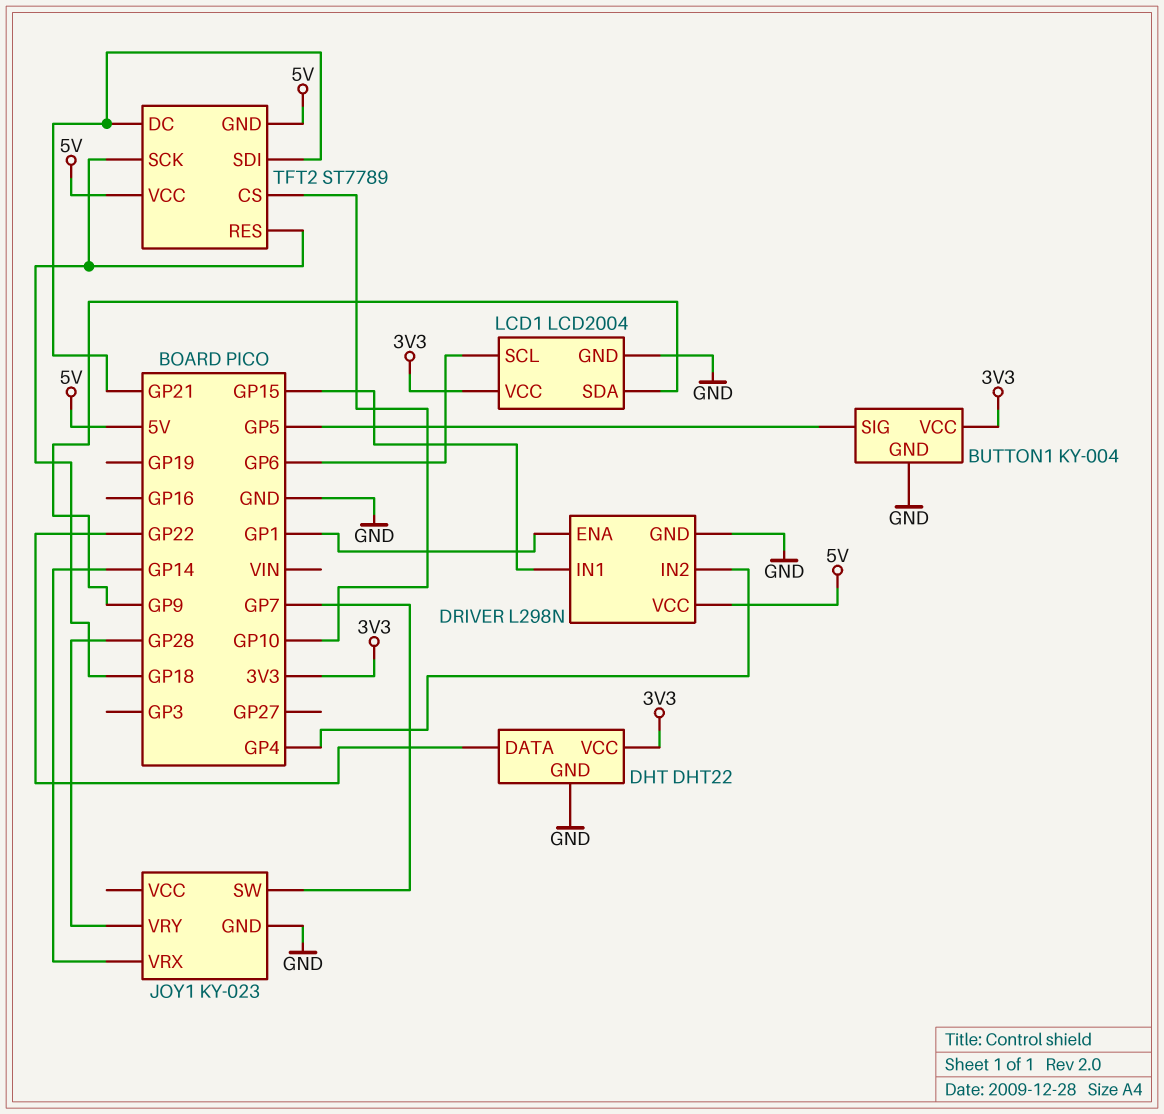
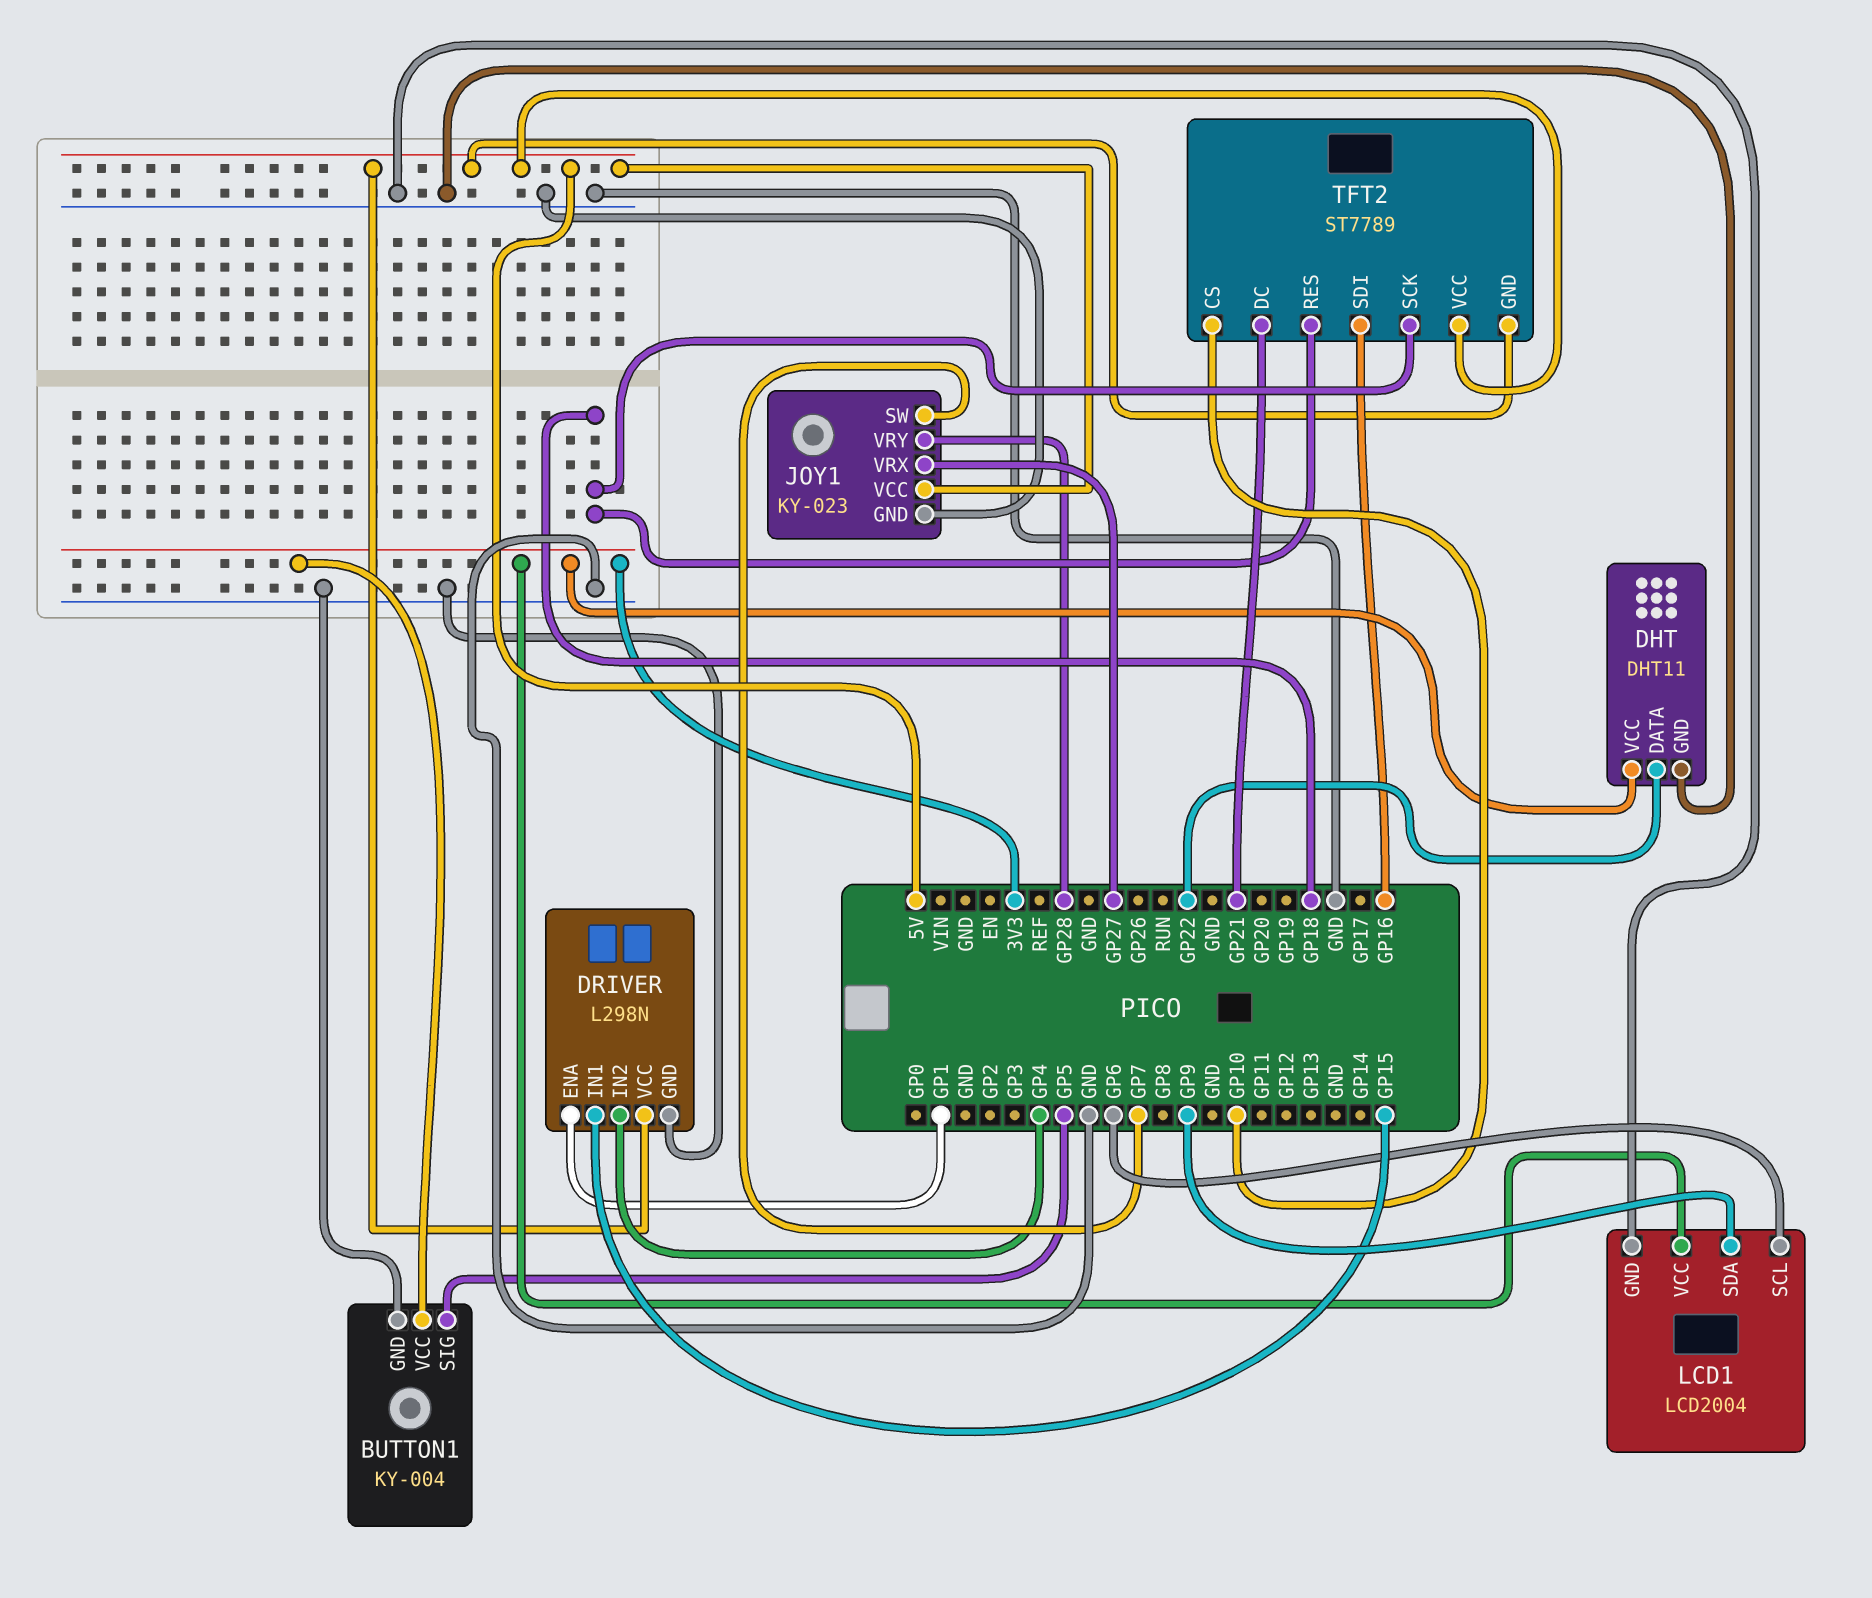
DHT: DHT22 -> DHT11
JOY1 pin VCC: none -> 5V
JOY1 pin VRX: GP14 -> GP27
TFT2 pin SDI: GP21 -> GP16

